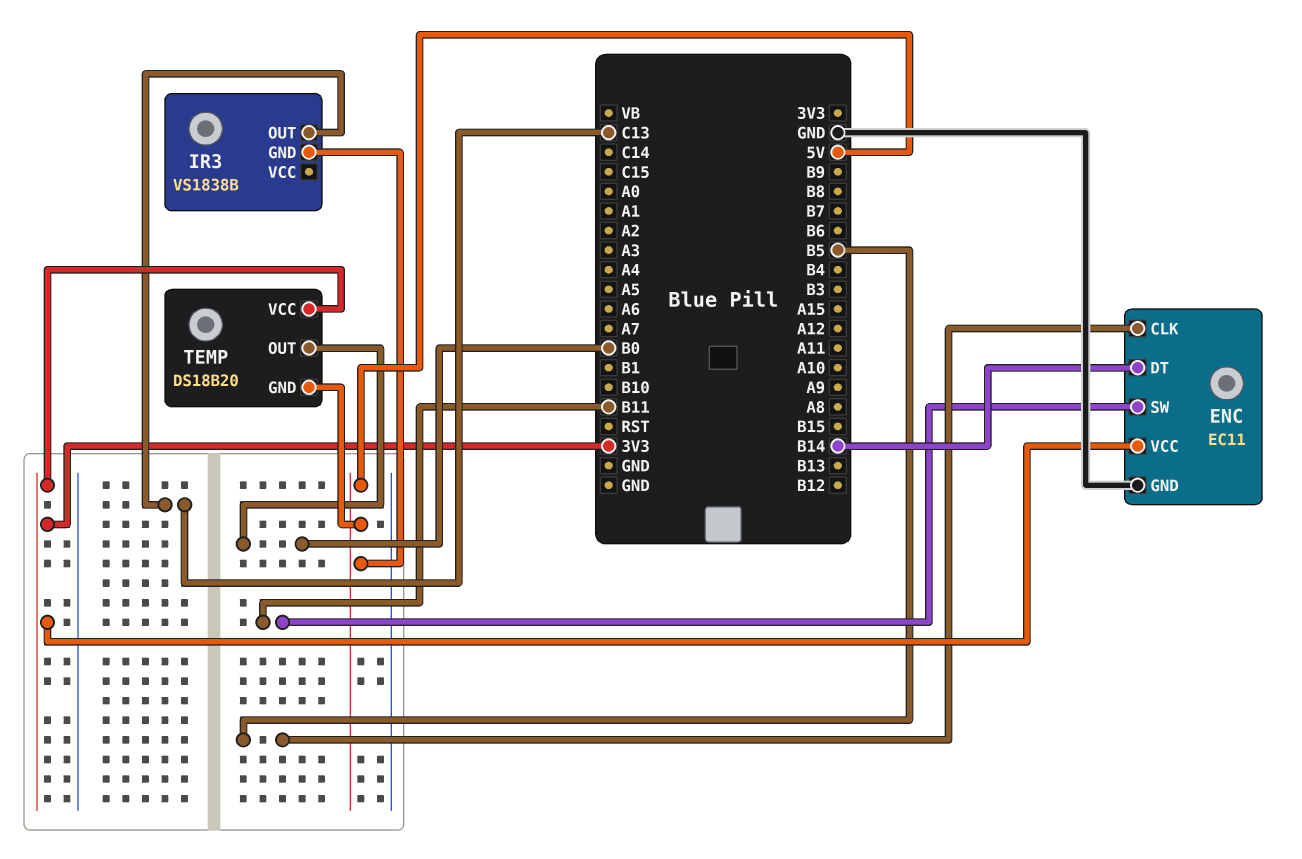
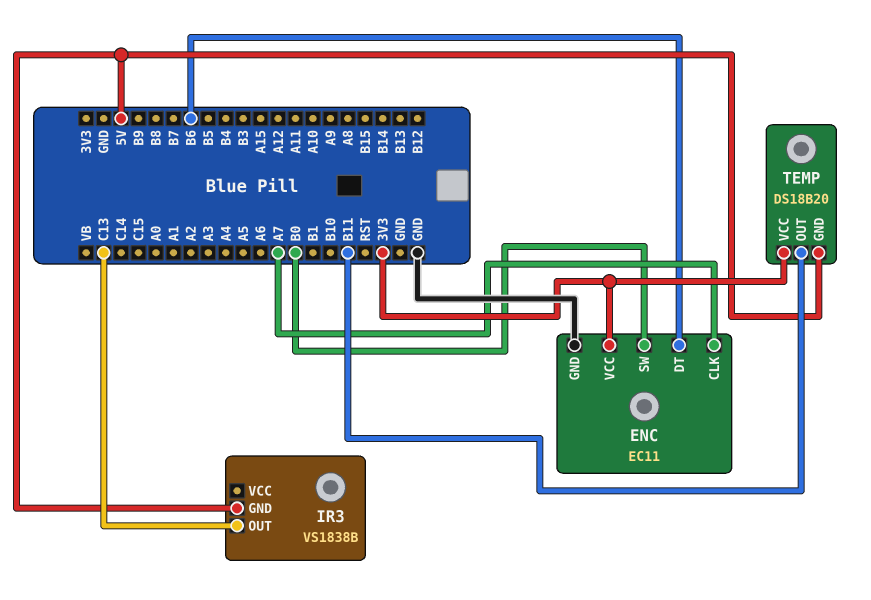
ENC pin CLK: B5 -> A7
ENC pin DT: B14 -> B6
ENC pin SW: B11 -> B0
TEMP pin OUT: B0 -> B11

